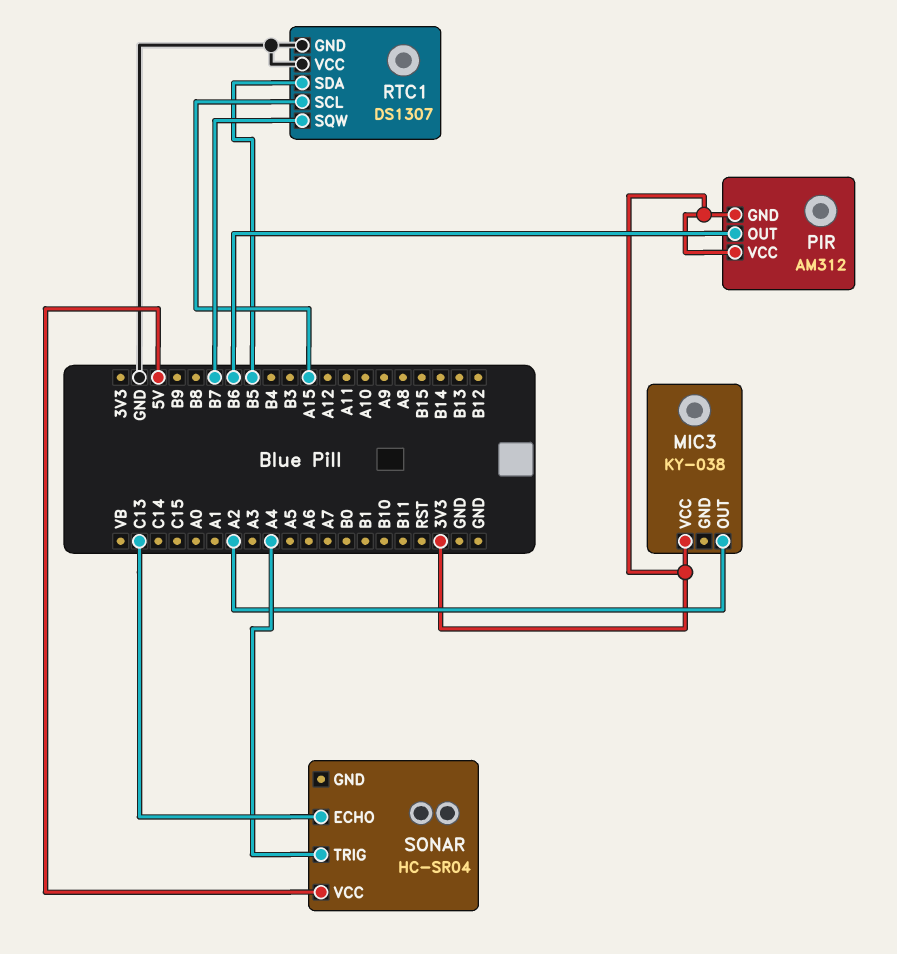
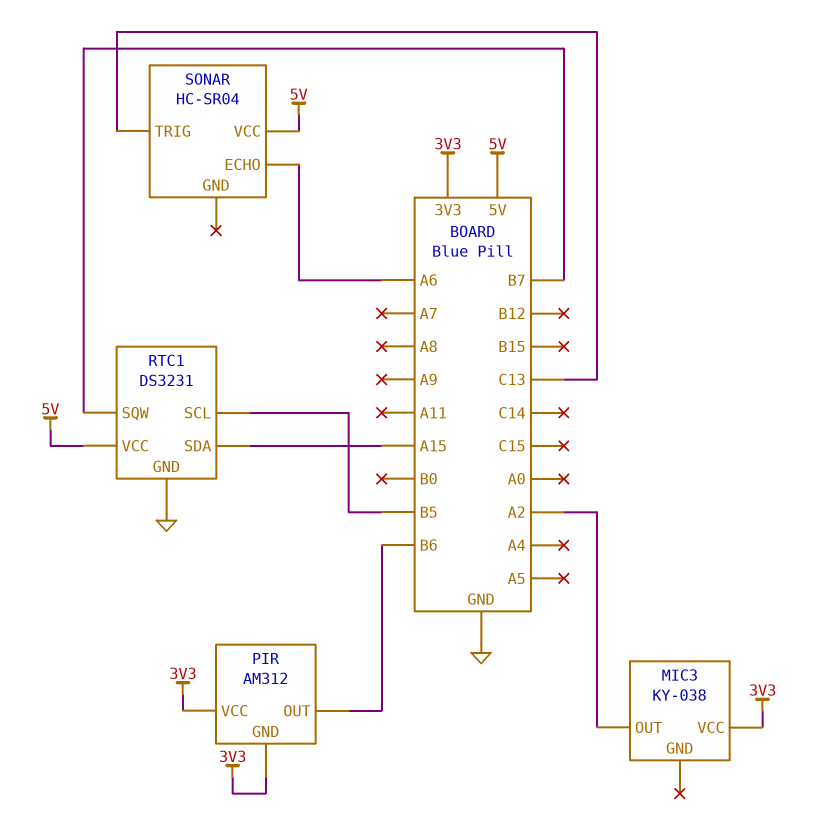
RTC1: DS1307 -> DS3231
RTC1 pin SCL: A15 -> B5
RTC1 pin SDA: B5 -> A15
RTC1 pin VCC: GND -> 5V
SONAR pin ECHO: C13 -> A6
SONAR pin TRIG: A4 -> C13

